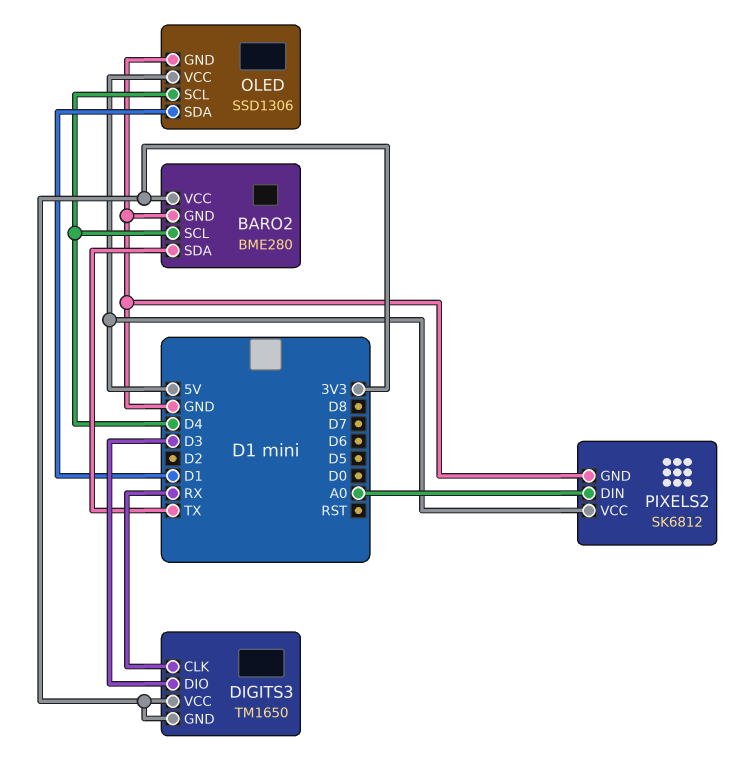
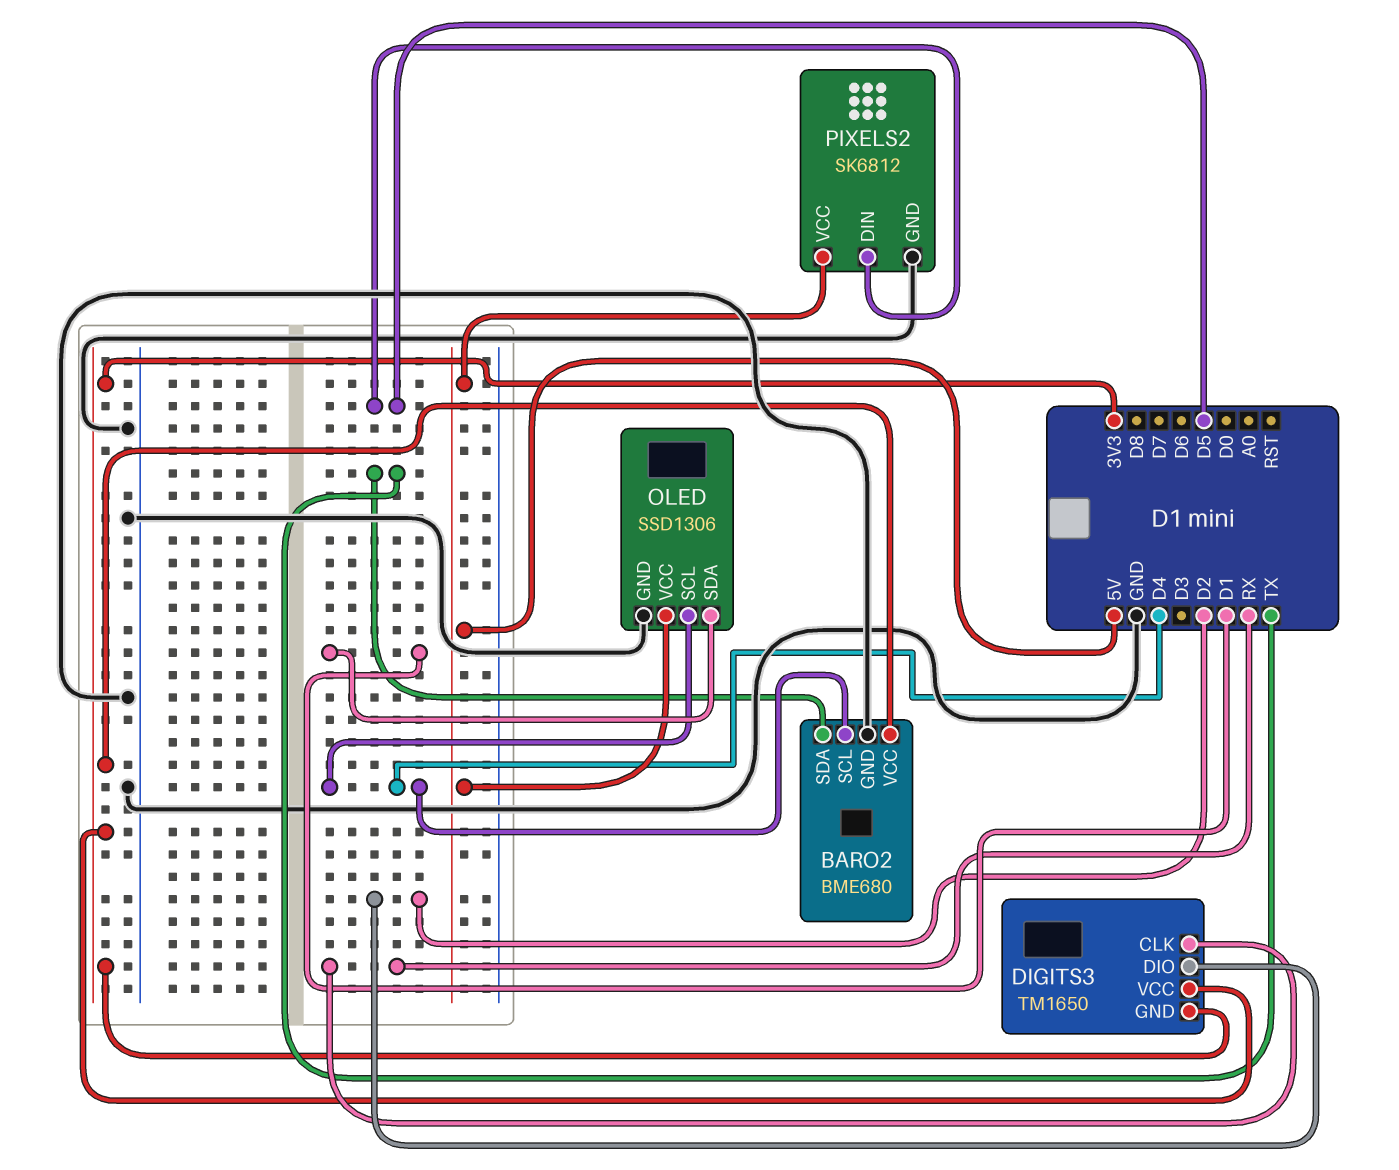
BARO2: BME280 -> BME680
DIGITS3 pin DIO: D3 -> D2
PIXELS2 pin DIN: A0 -> D5

